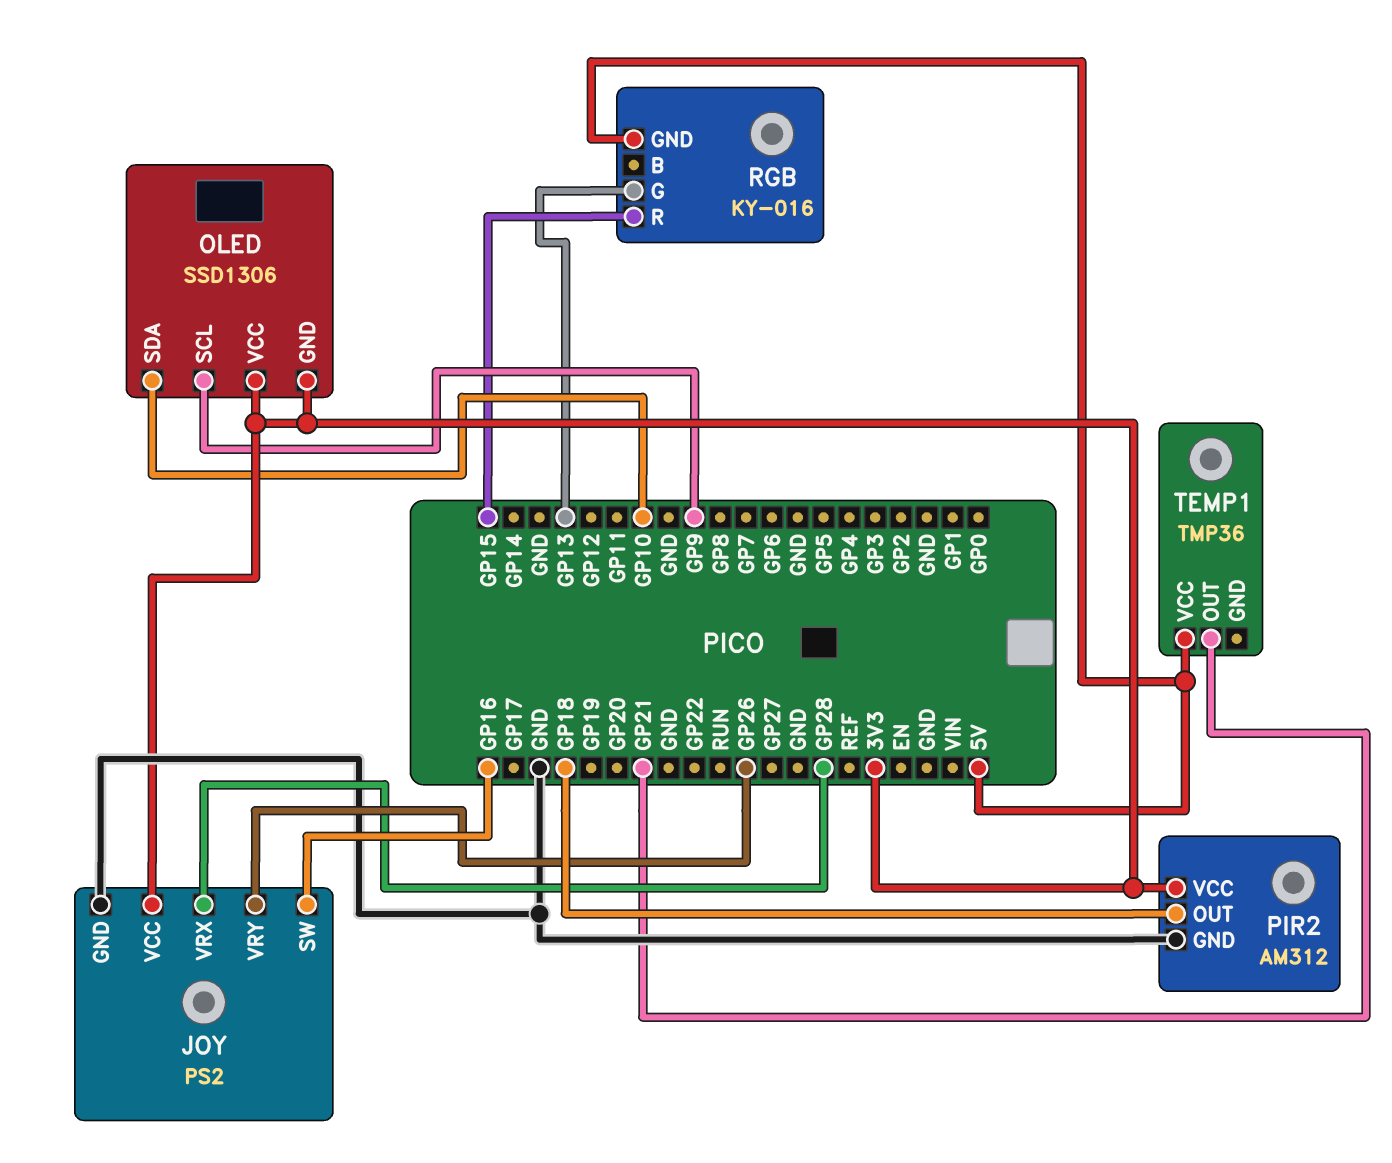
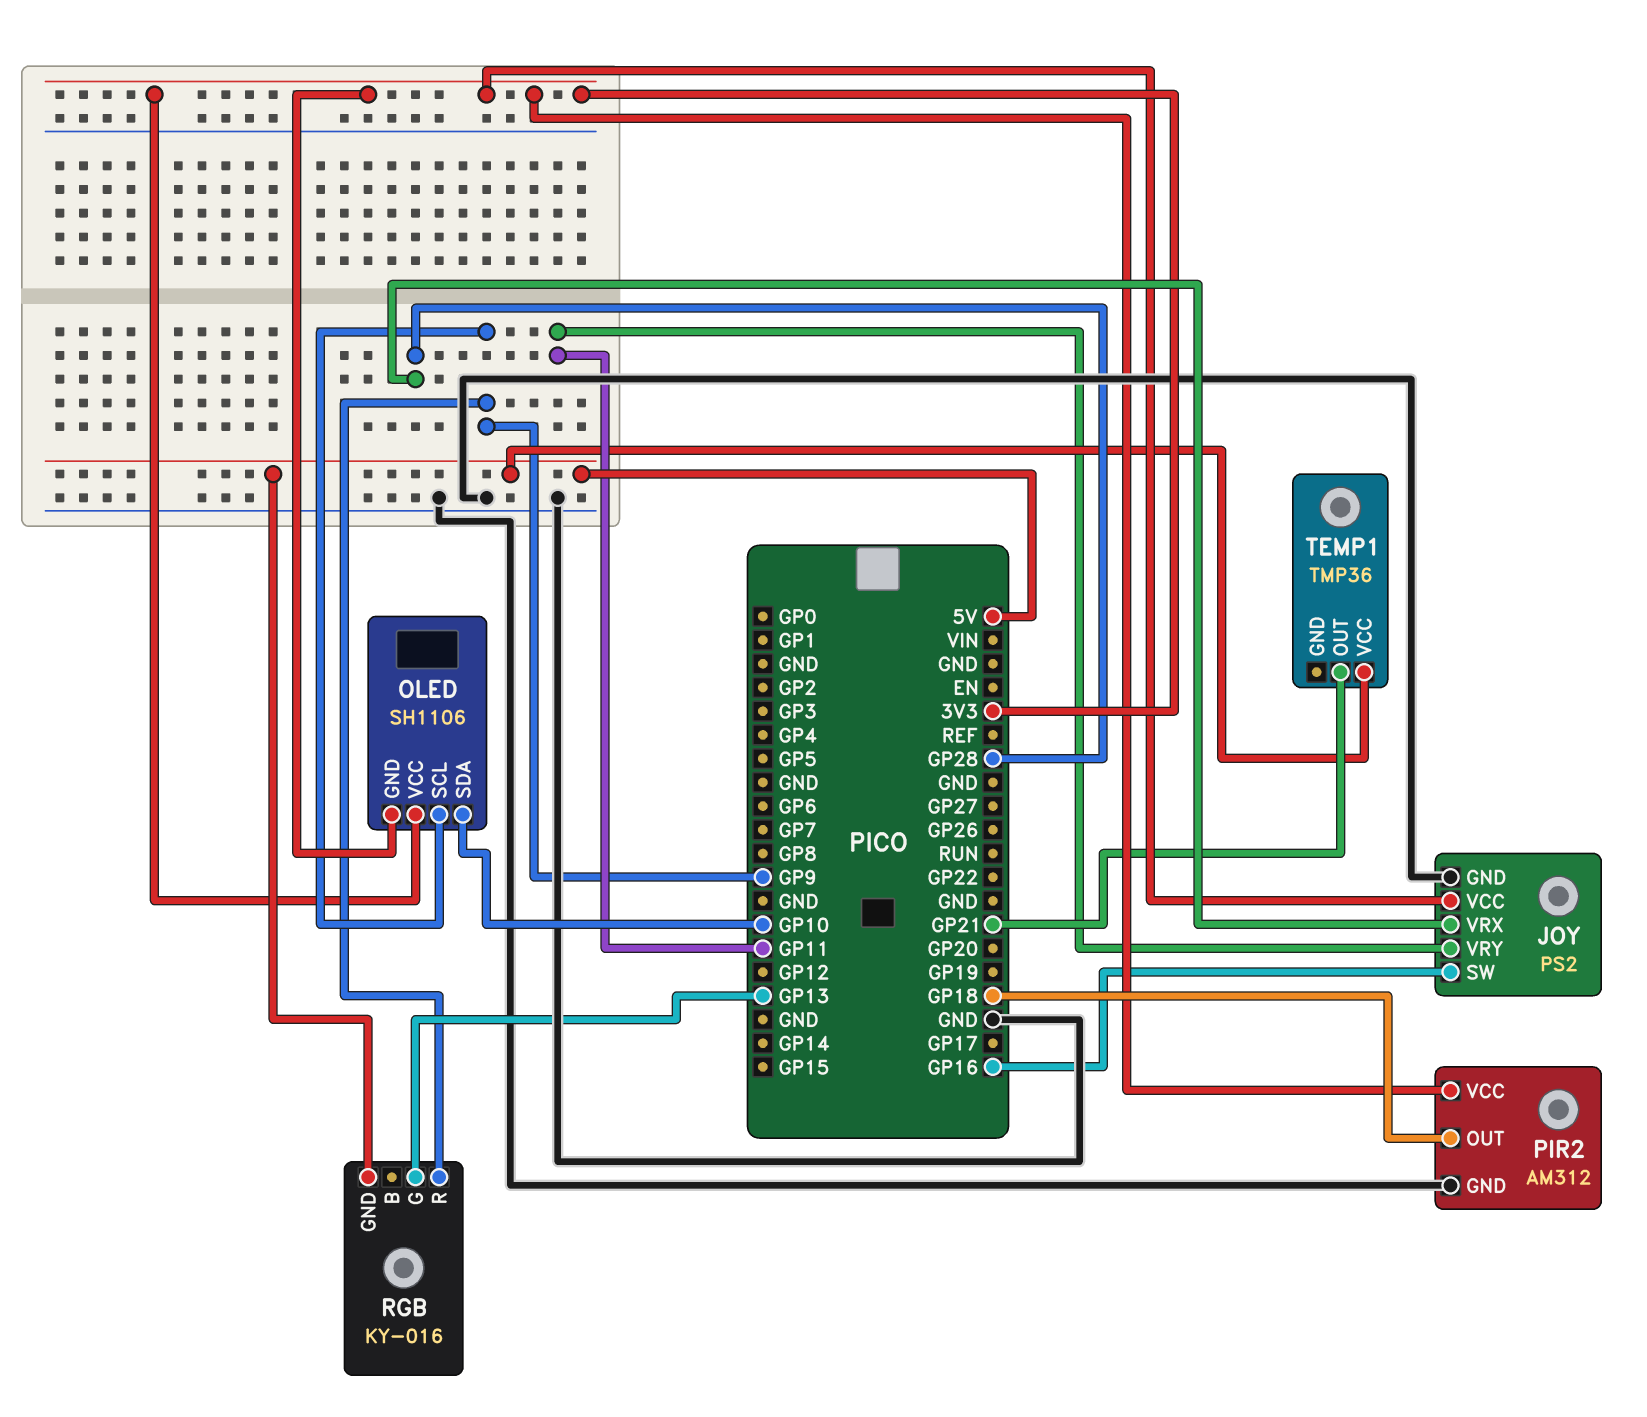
JOY pin VRY: GP26 -> GP11
OLED: SSD1306 -> SH1106
RGB pin R: GP15 -> GP9

